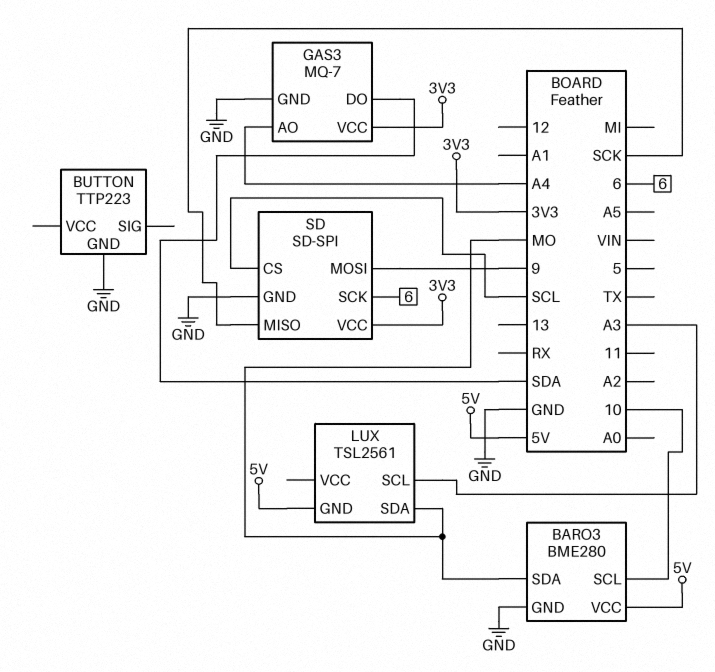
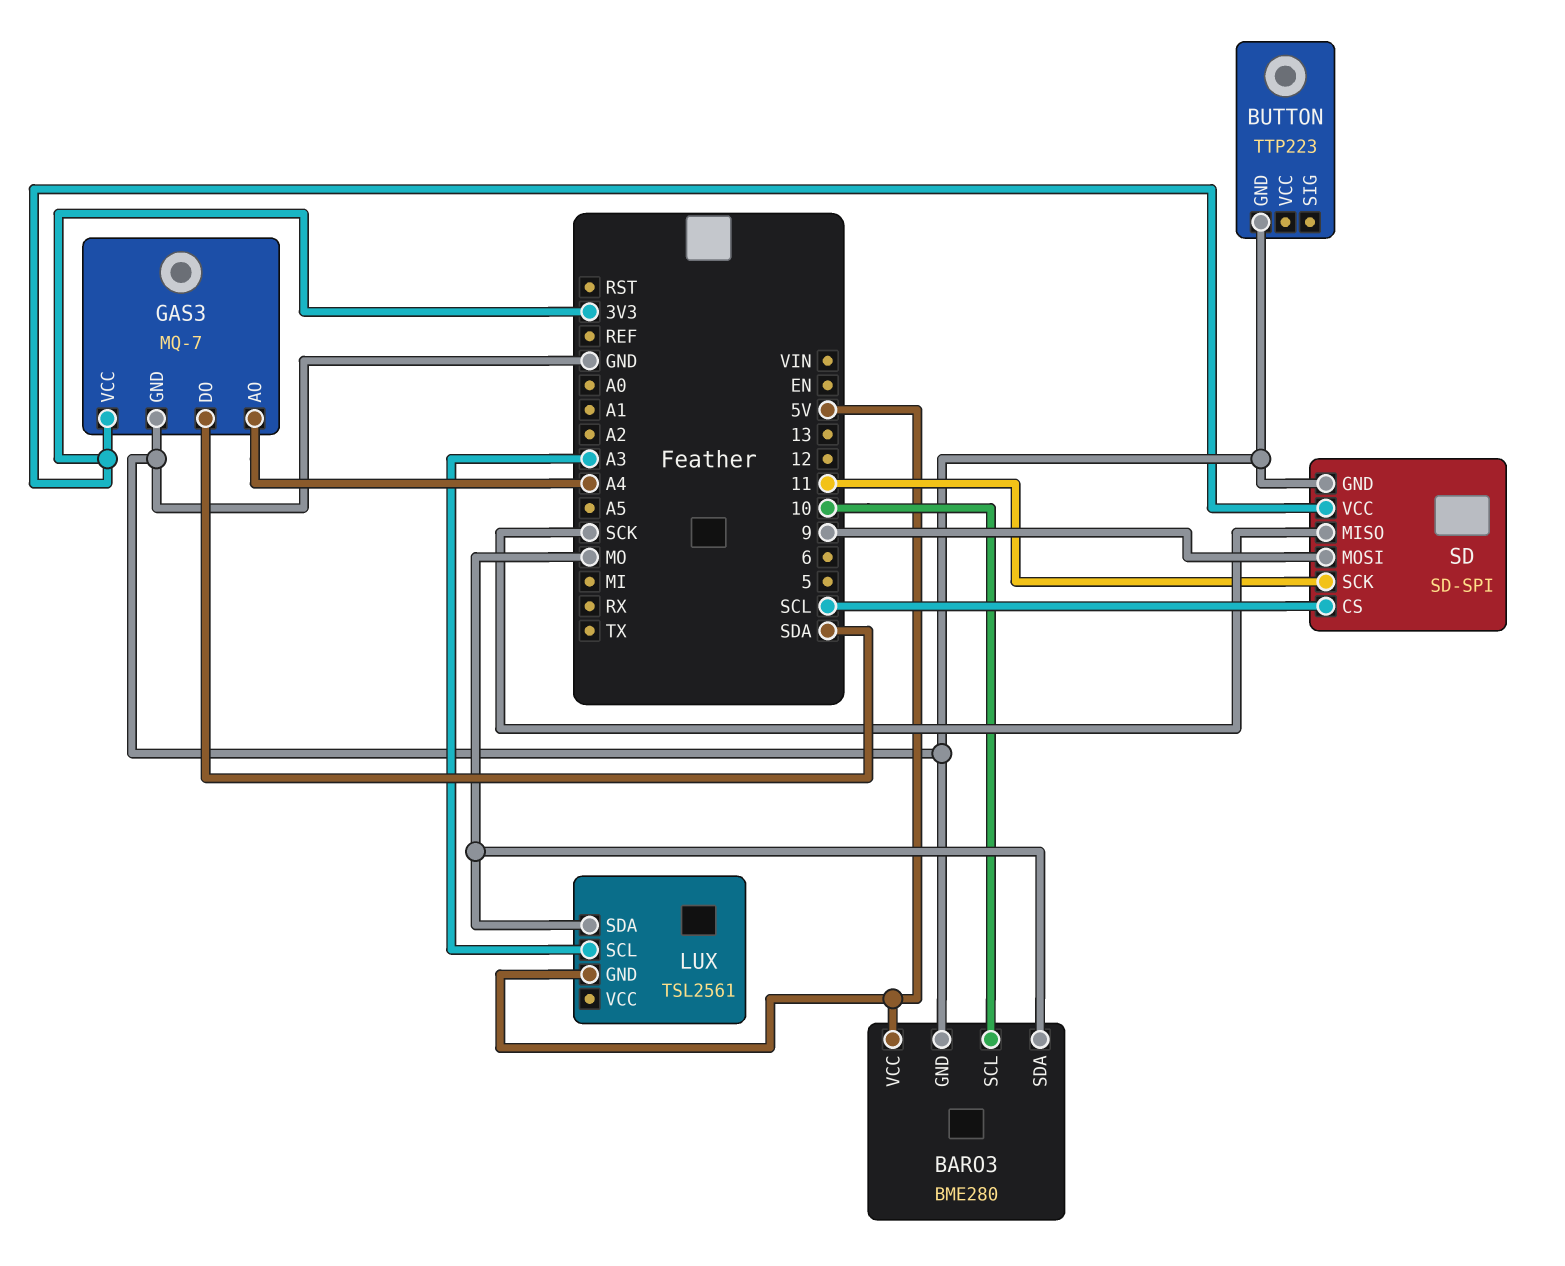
SD pin SCK: 6 -> 11

